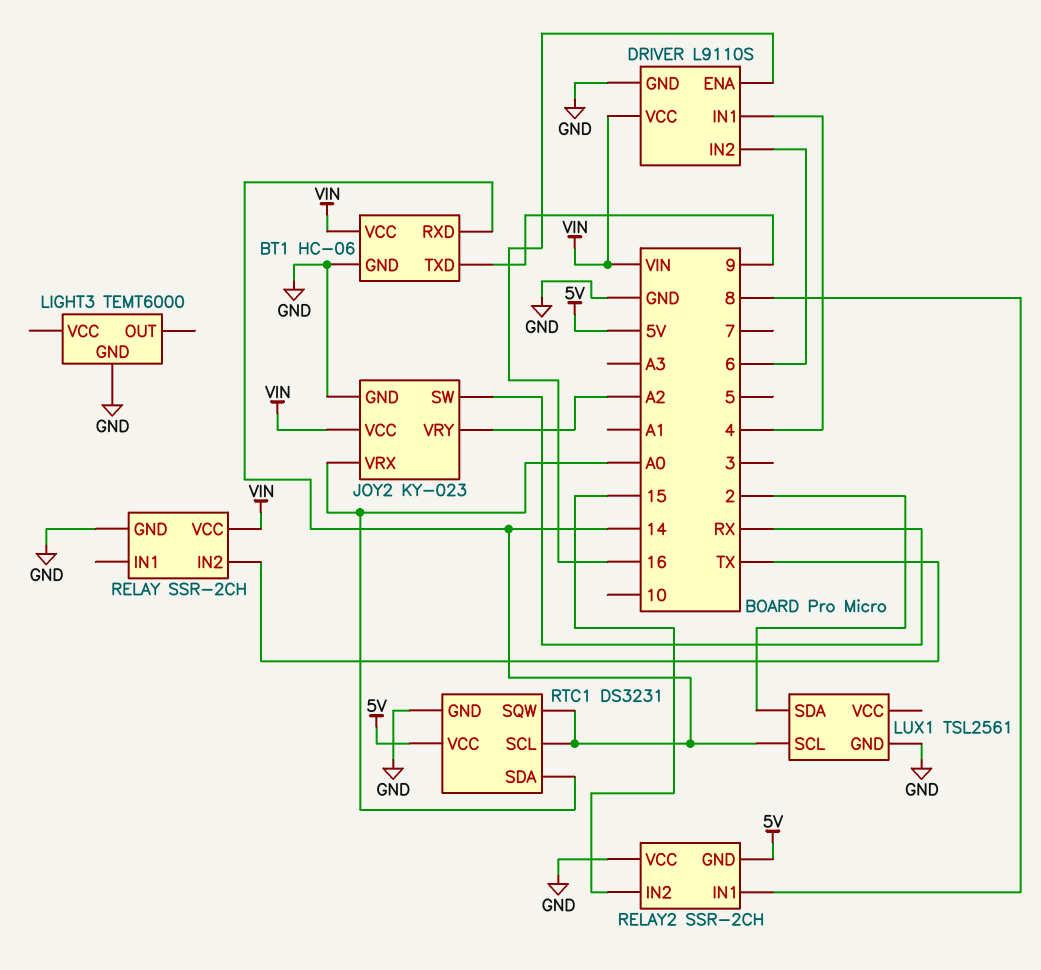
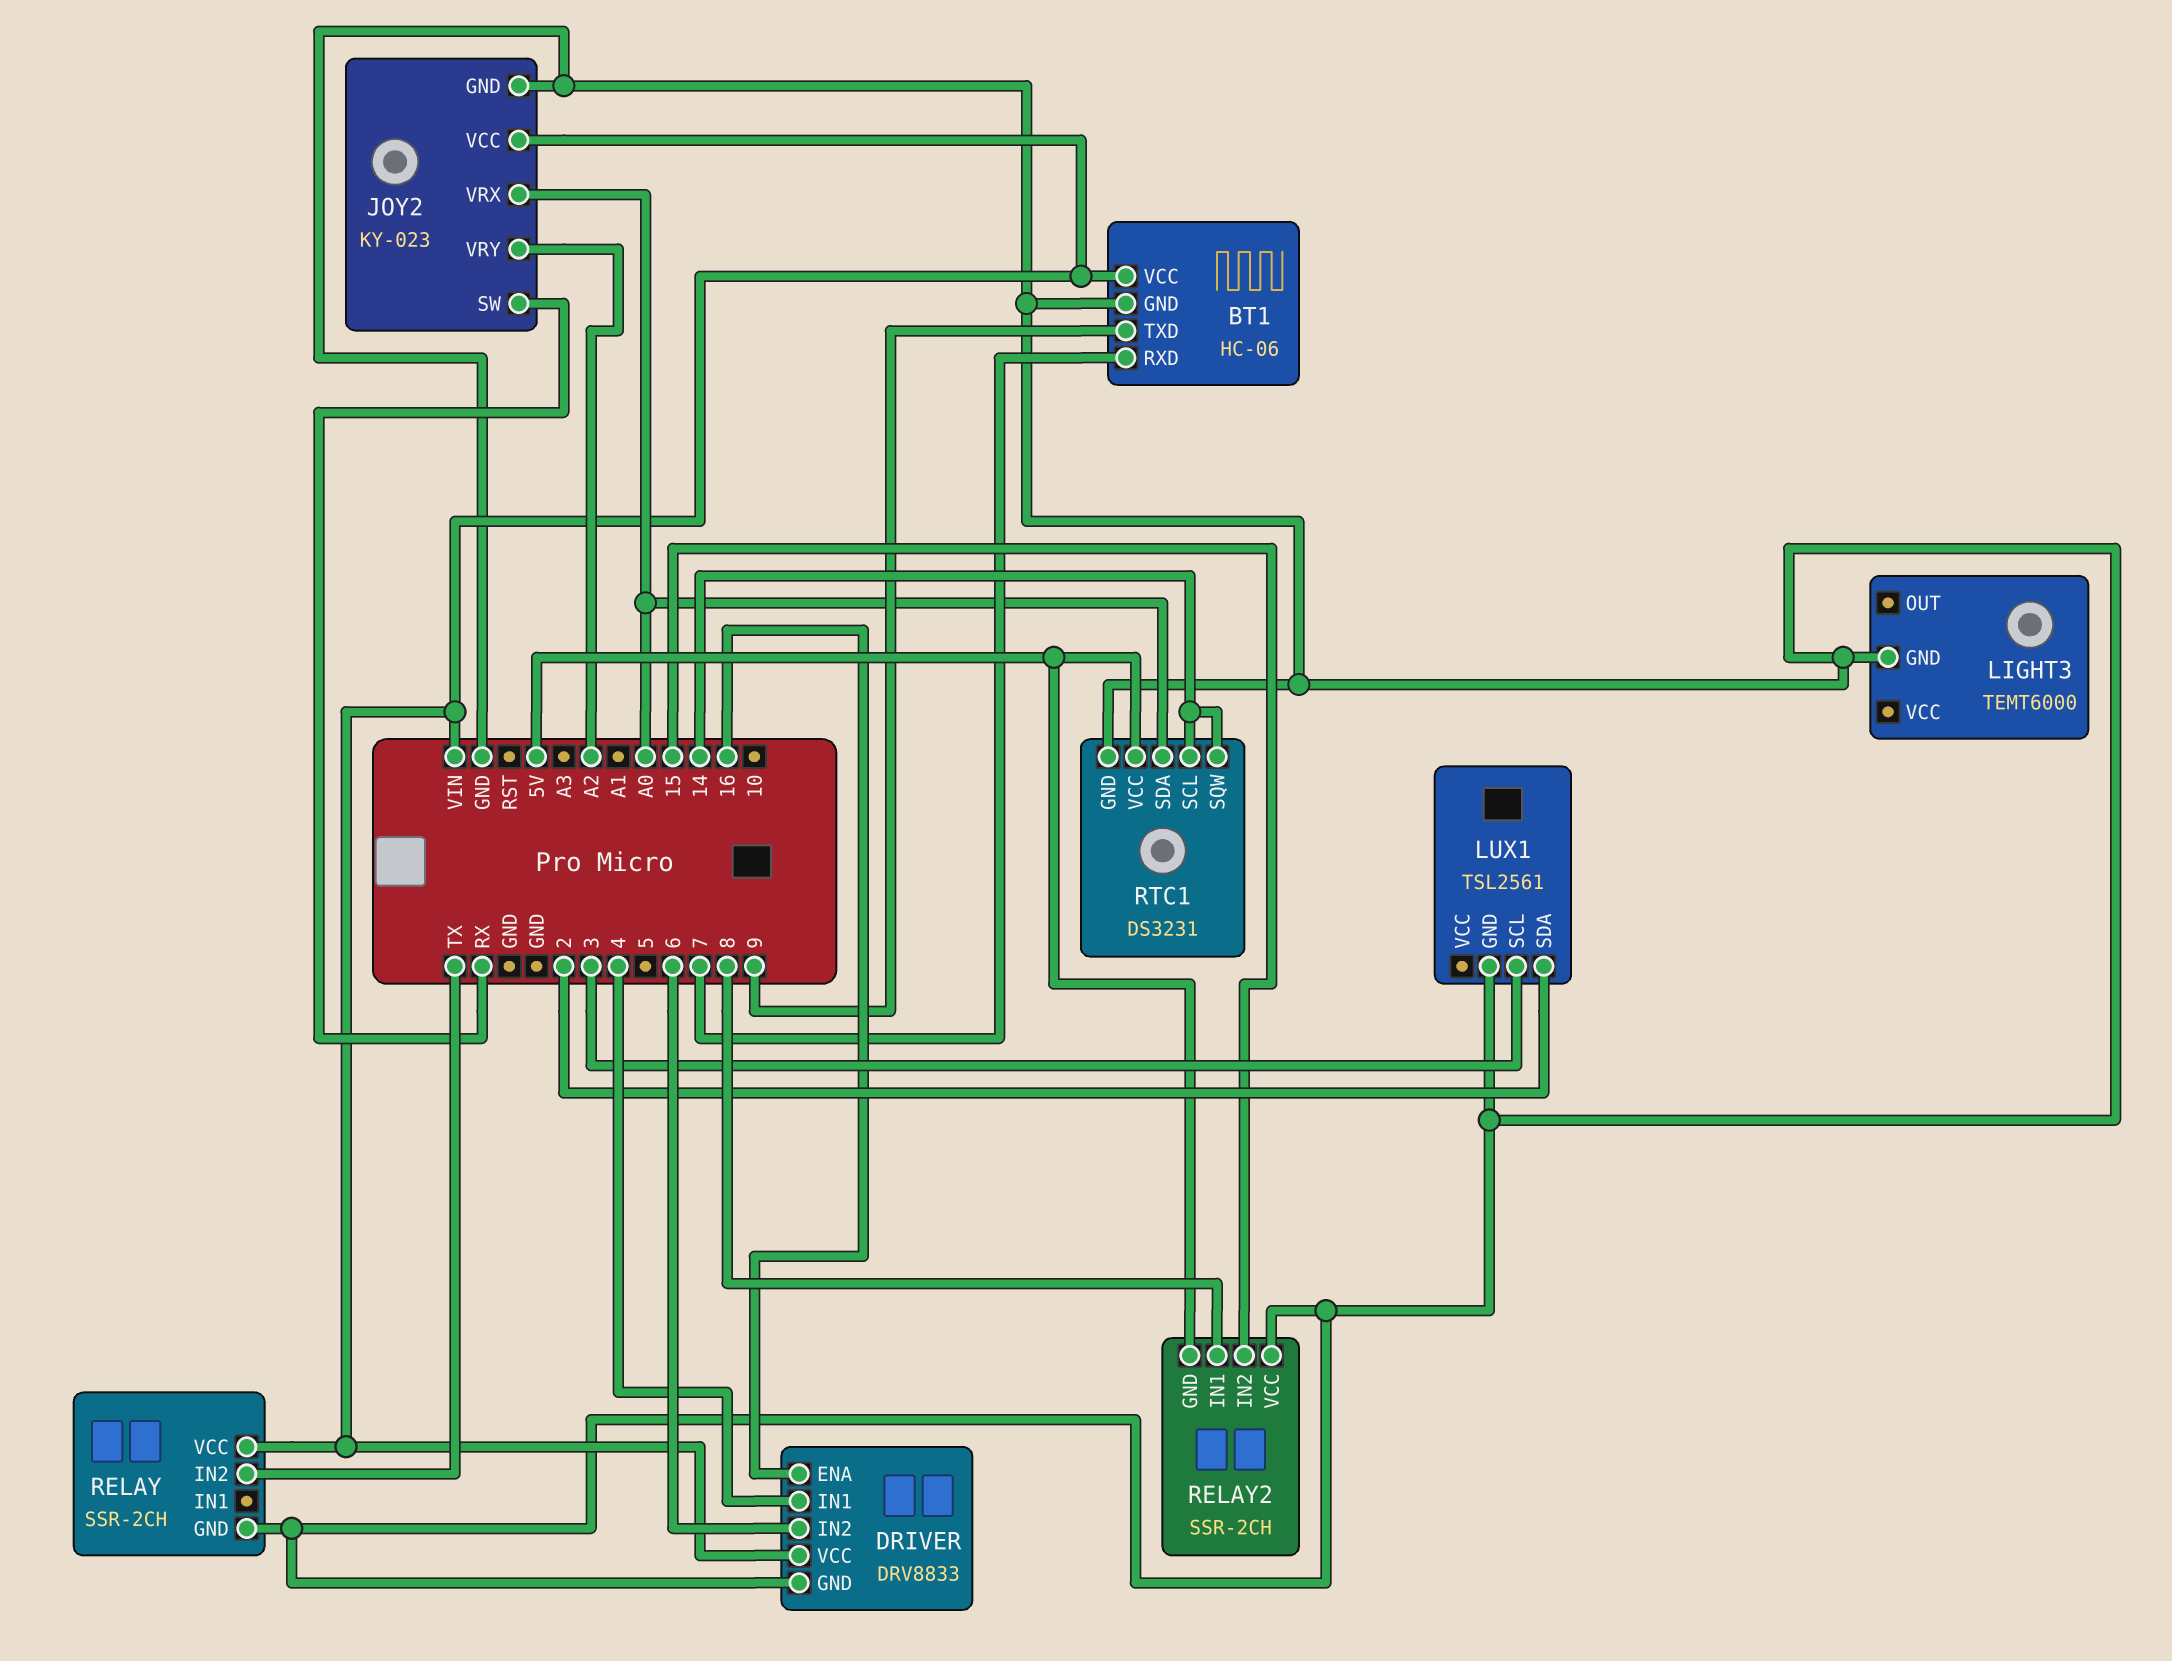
BT1 pin RXD: 14 -> 7
DRIVER: L9110S -> DRV8833
LUX1 pin SCL: 14 -> 3

